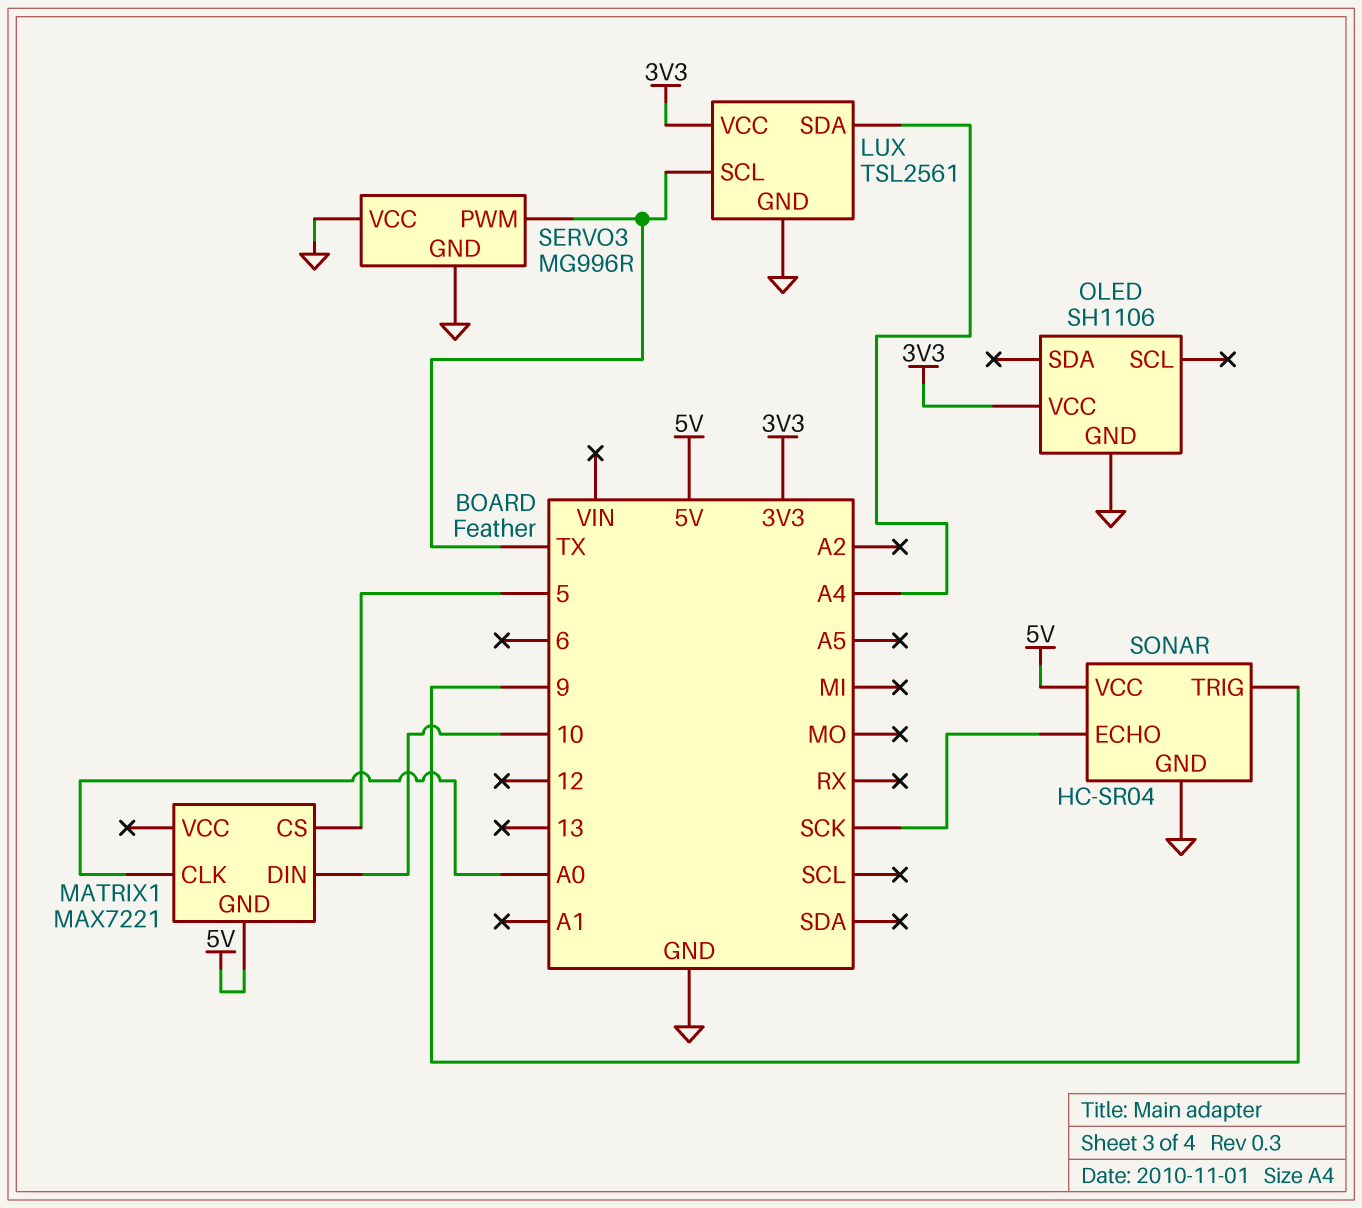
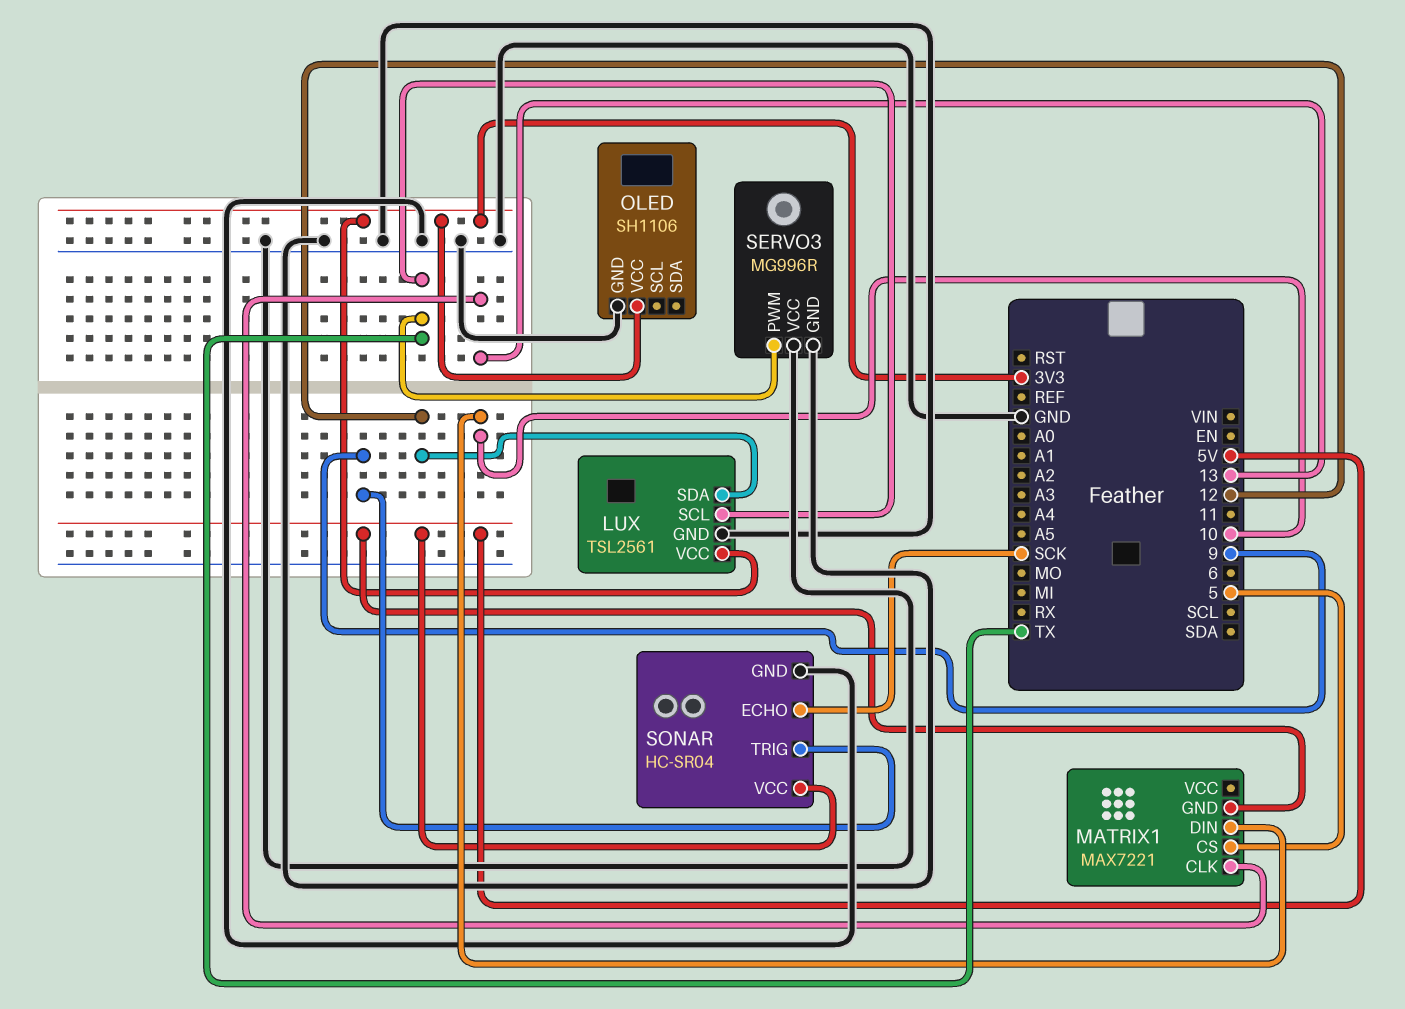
LUX pin SDA: A4 -> 12
MATRIX1 pin CLK: A0 -> 13

